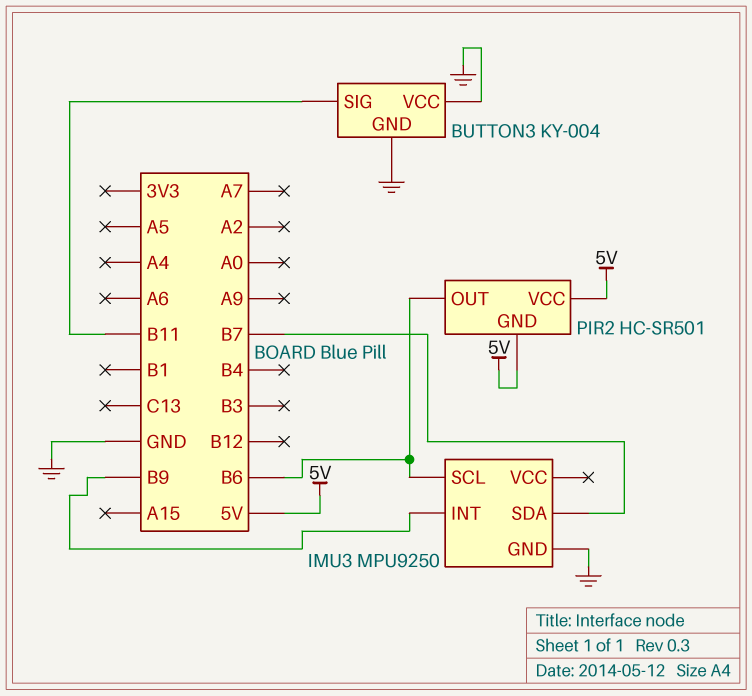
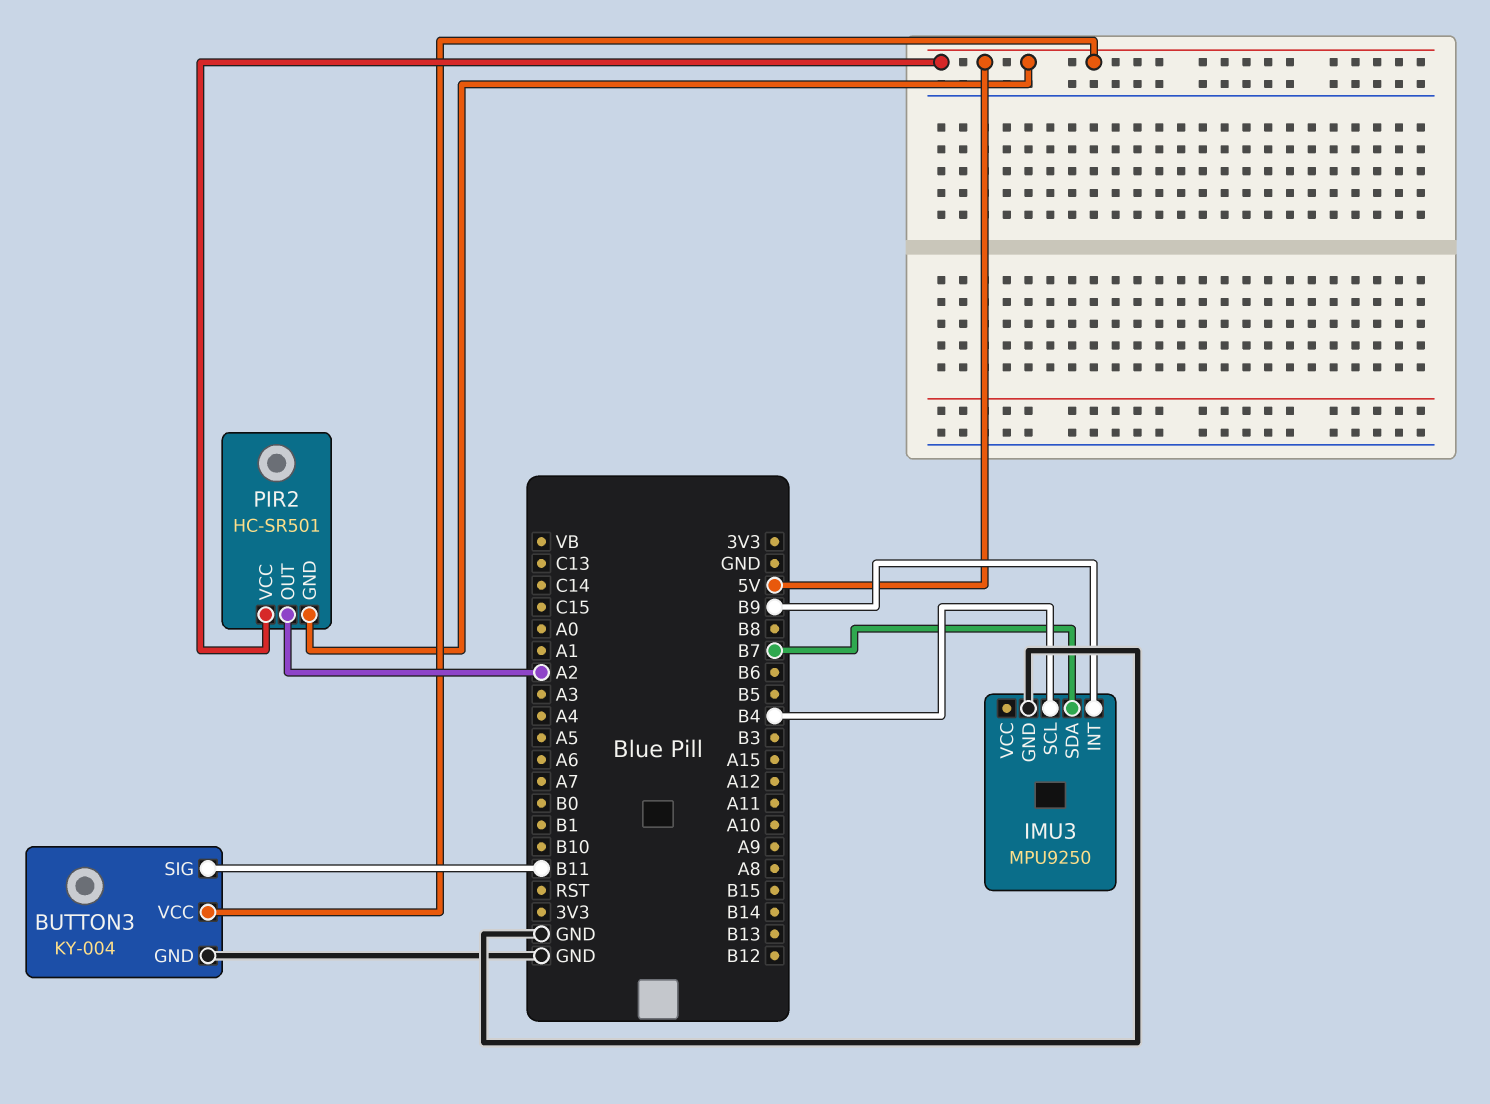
BUTTON3 pin VCC: GND -> 5V
IMU3 pin SCL: B6 -> B4
PIR2 pin OUT: B6 -> A2

